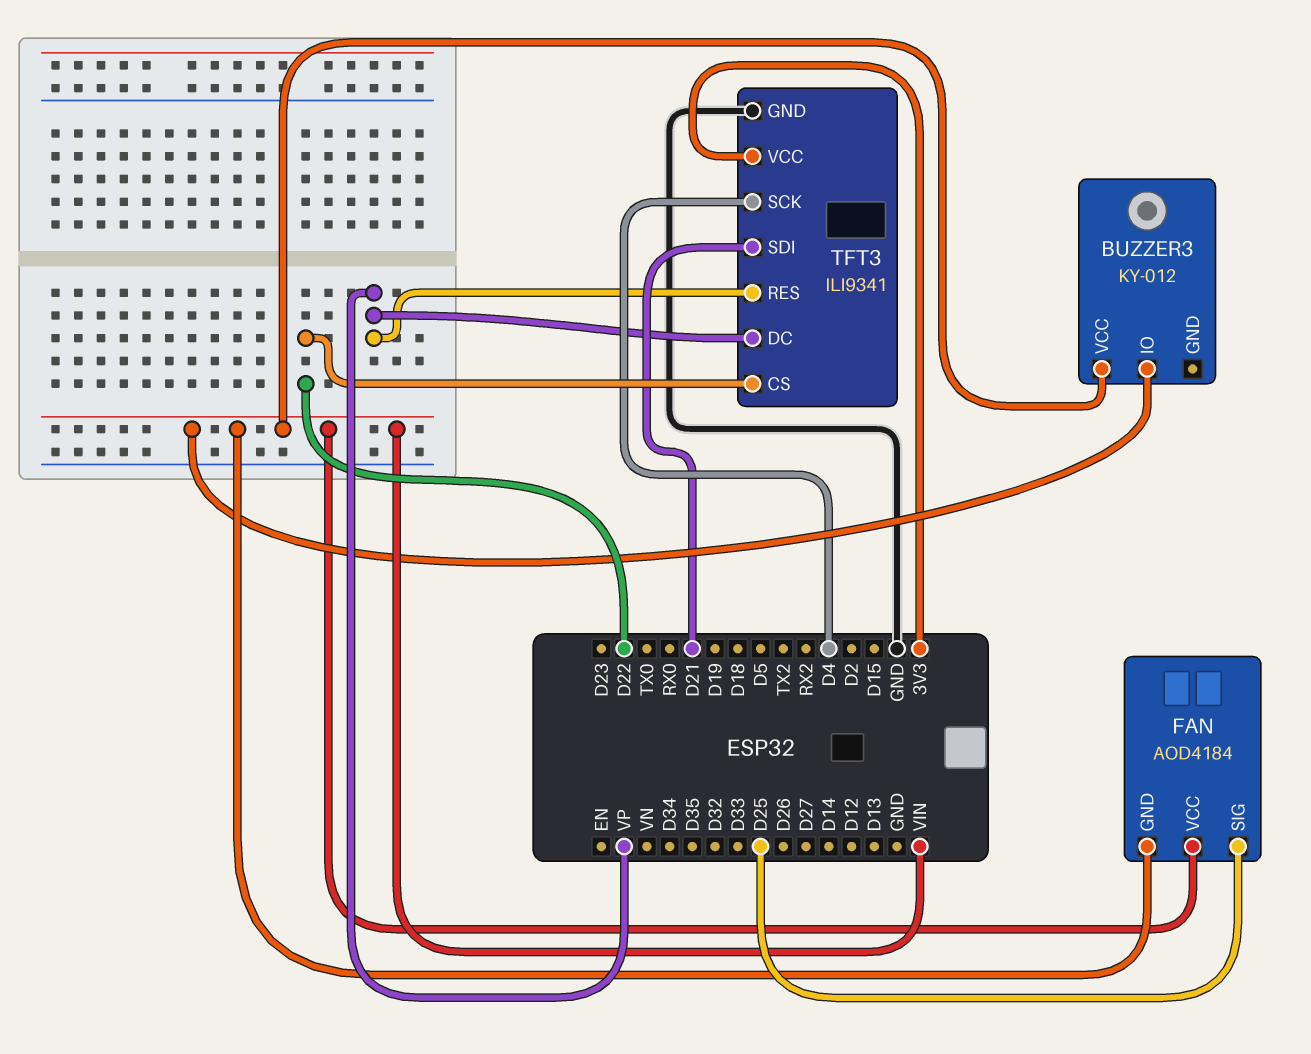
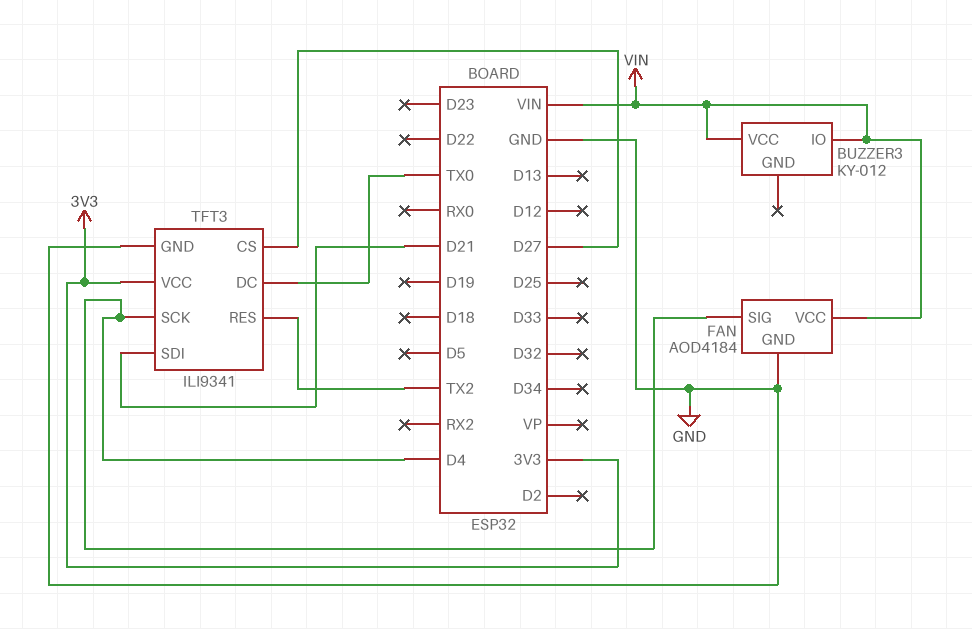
FAN pin GND: VIN -> GND
FAN pin SIG: D25 -> D4
TFT3 pin CS: D22 -> D27
TFT3 pin DC: VP -> TX0
TFT3 pin RES: VP -> TX2

